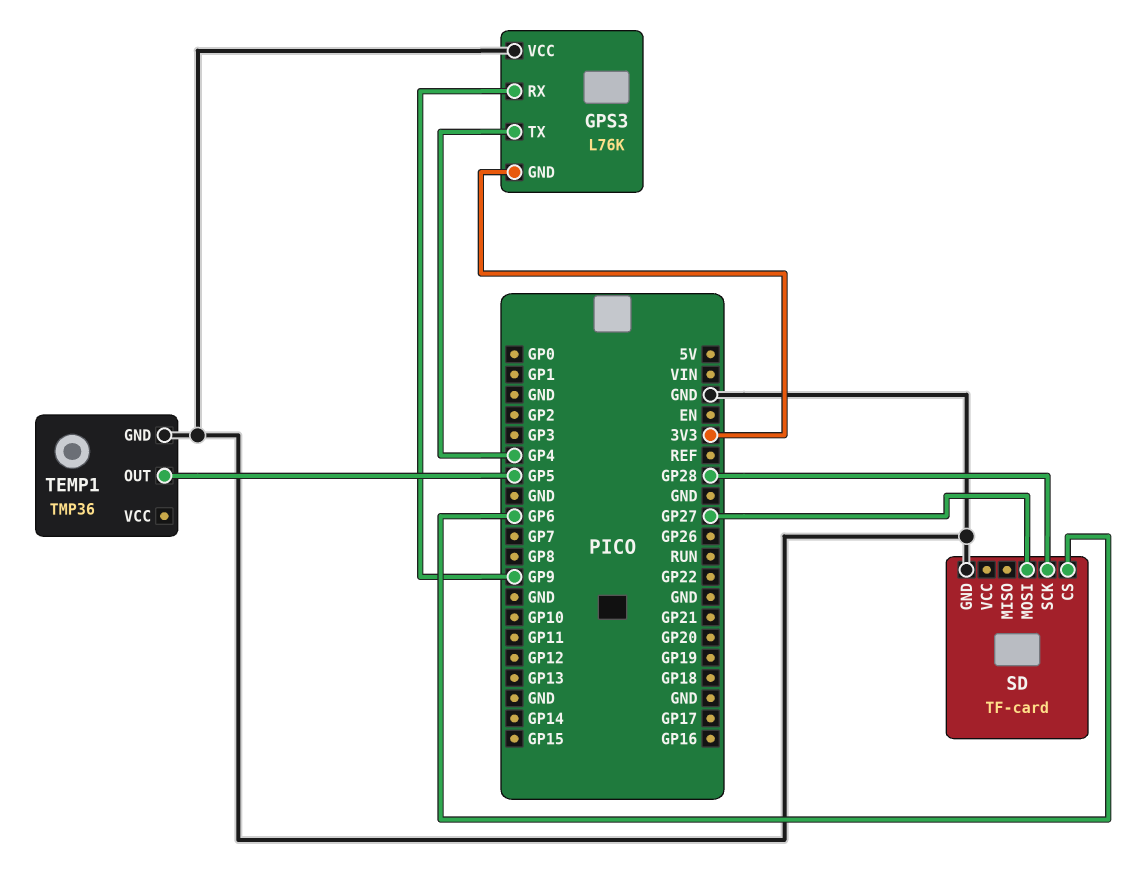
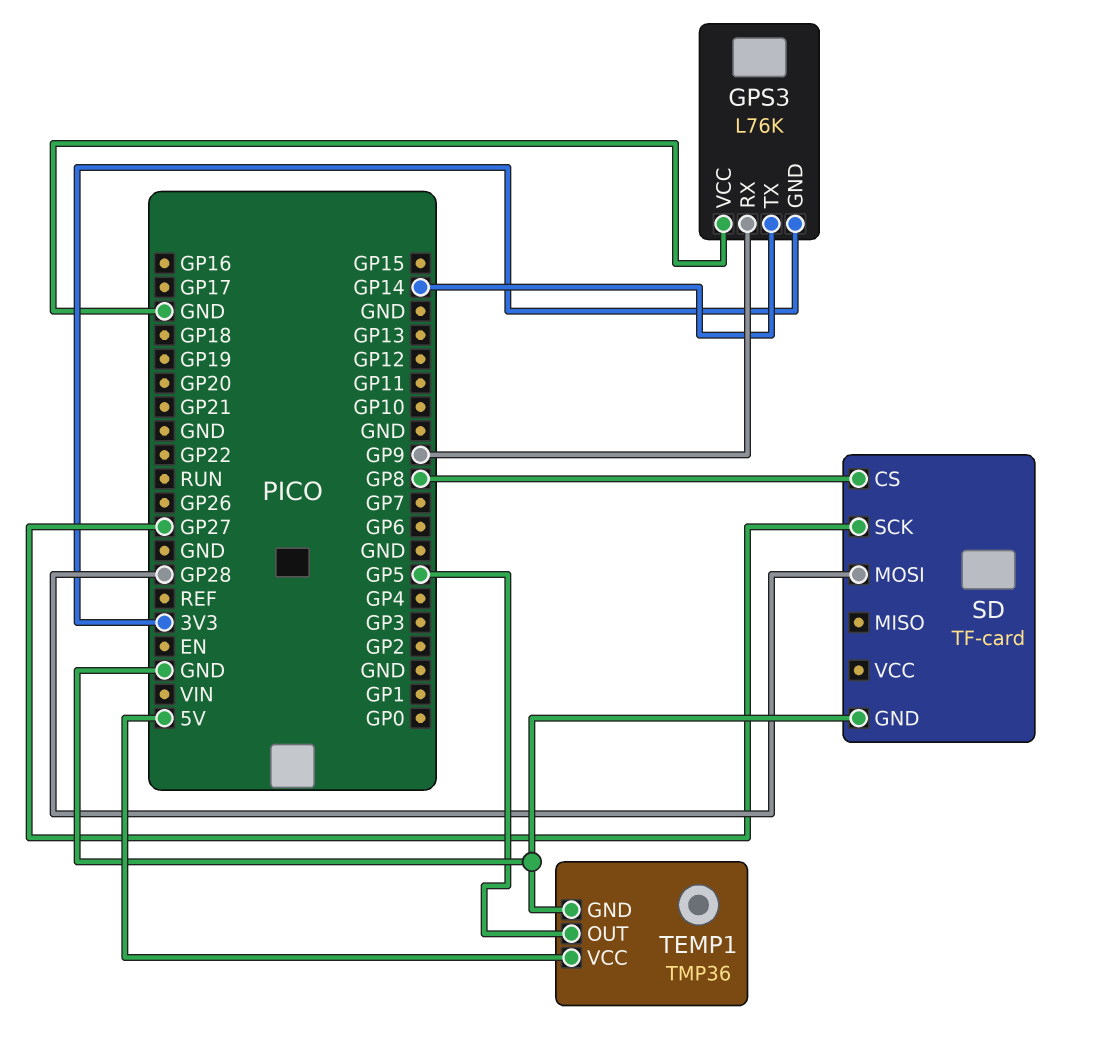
GPS3 pin TX: GP4 -> GP14
SD pin CS: GP6 -> GP8
SD pin MOSI: GP27 -> GP28
SD pin SCK: GP28 -> GP27
TEMP1 pin VCC: none -> 5V

